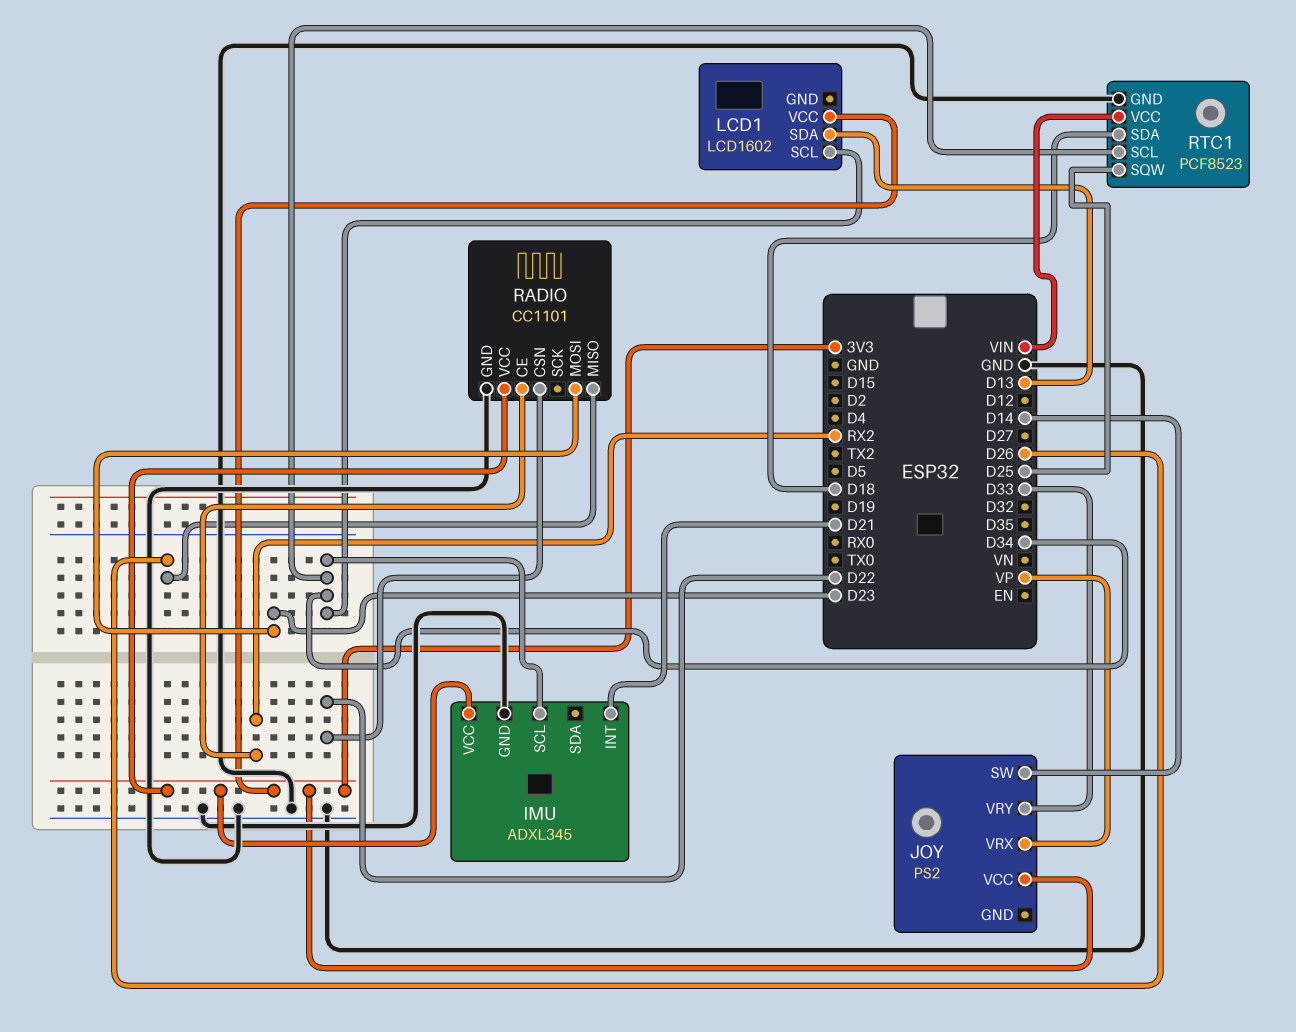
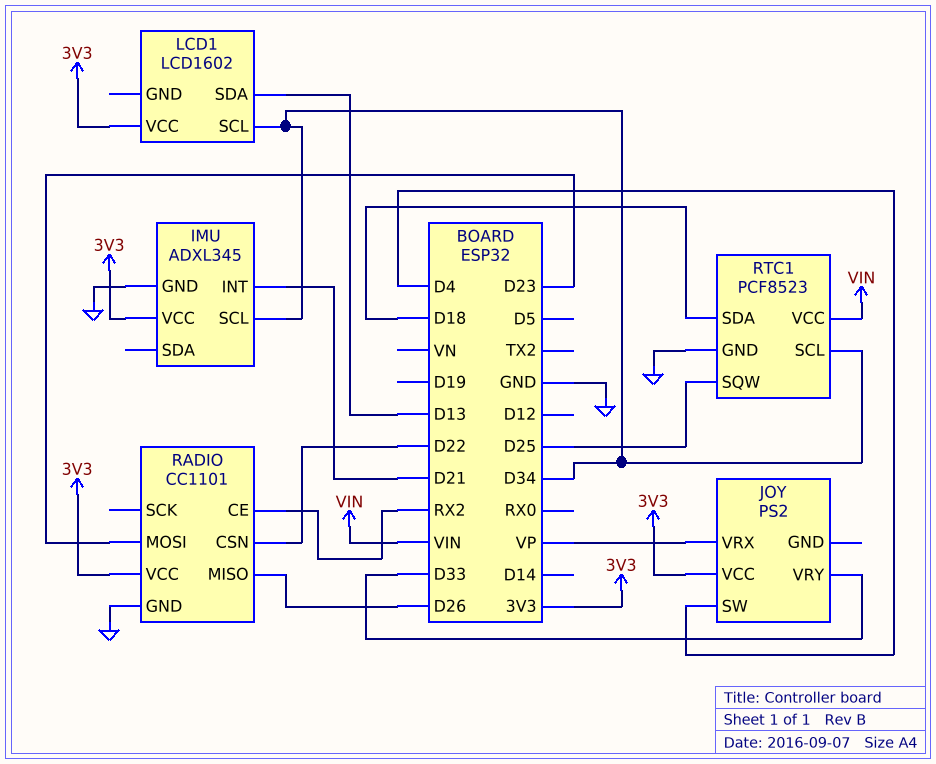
JOY pin SW: D14 -> D4

